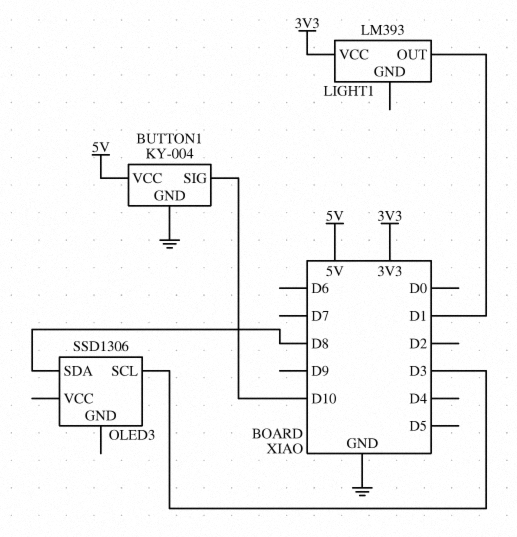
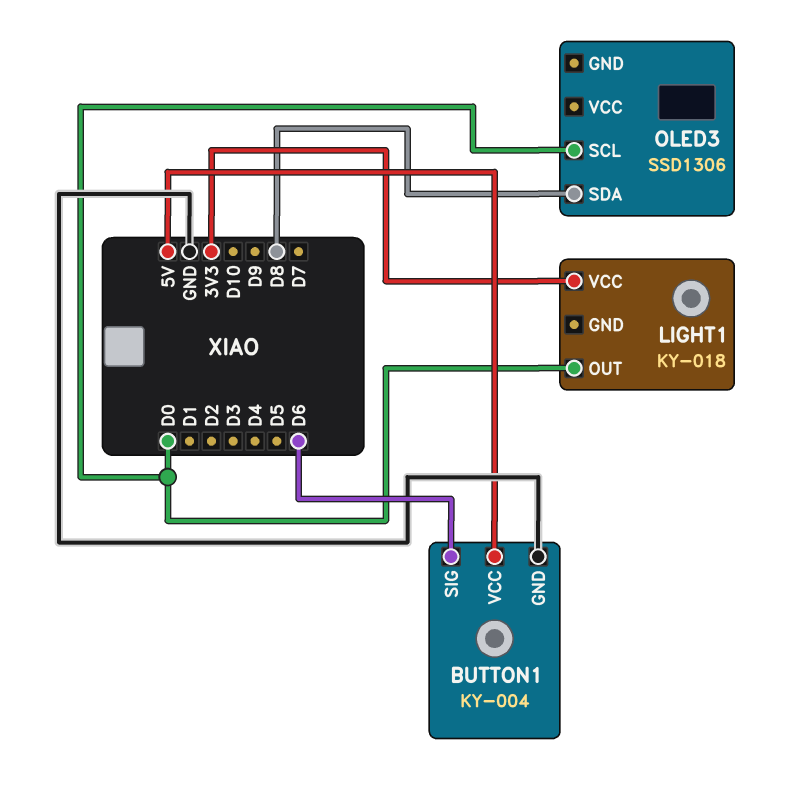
BUTTON1 pin SIG: D10 -> D6
LIGHT1: LM393 -> KY-018
LIGHT1 pin OUT: D1 -> D0
OLED3 pin SCL: D3 -> D0

